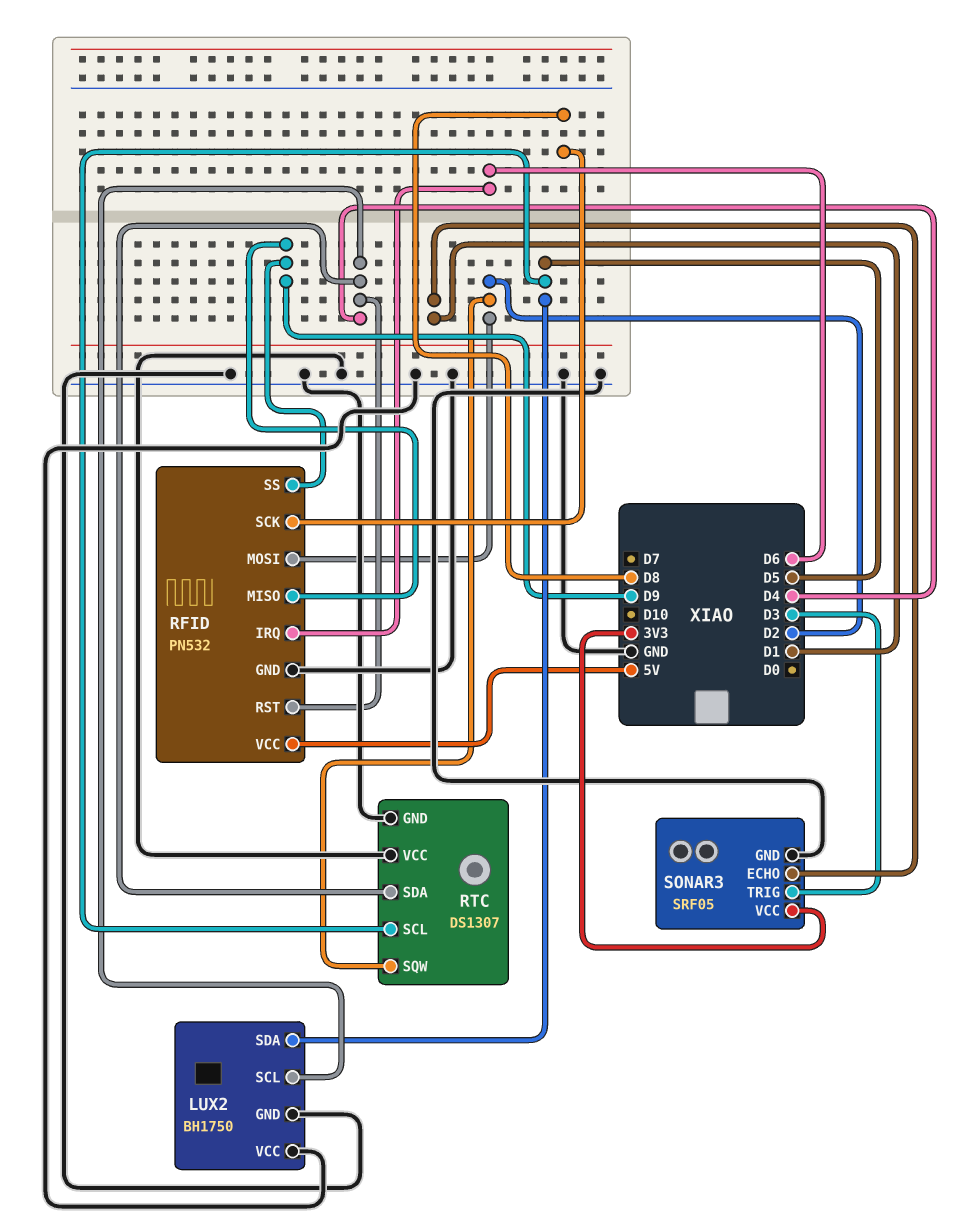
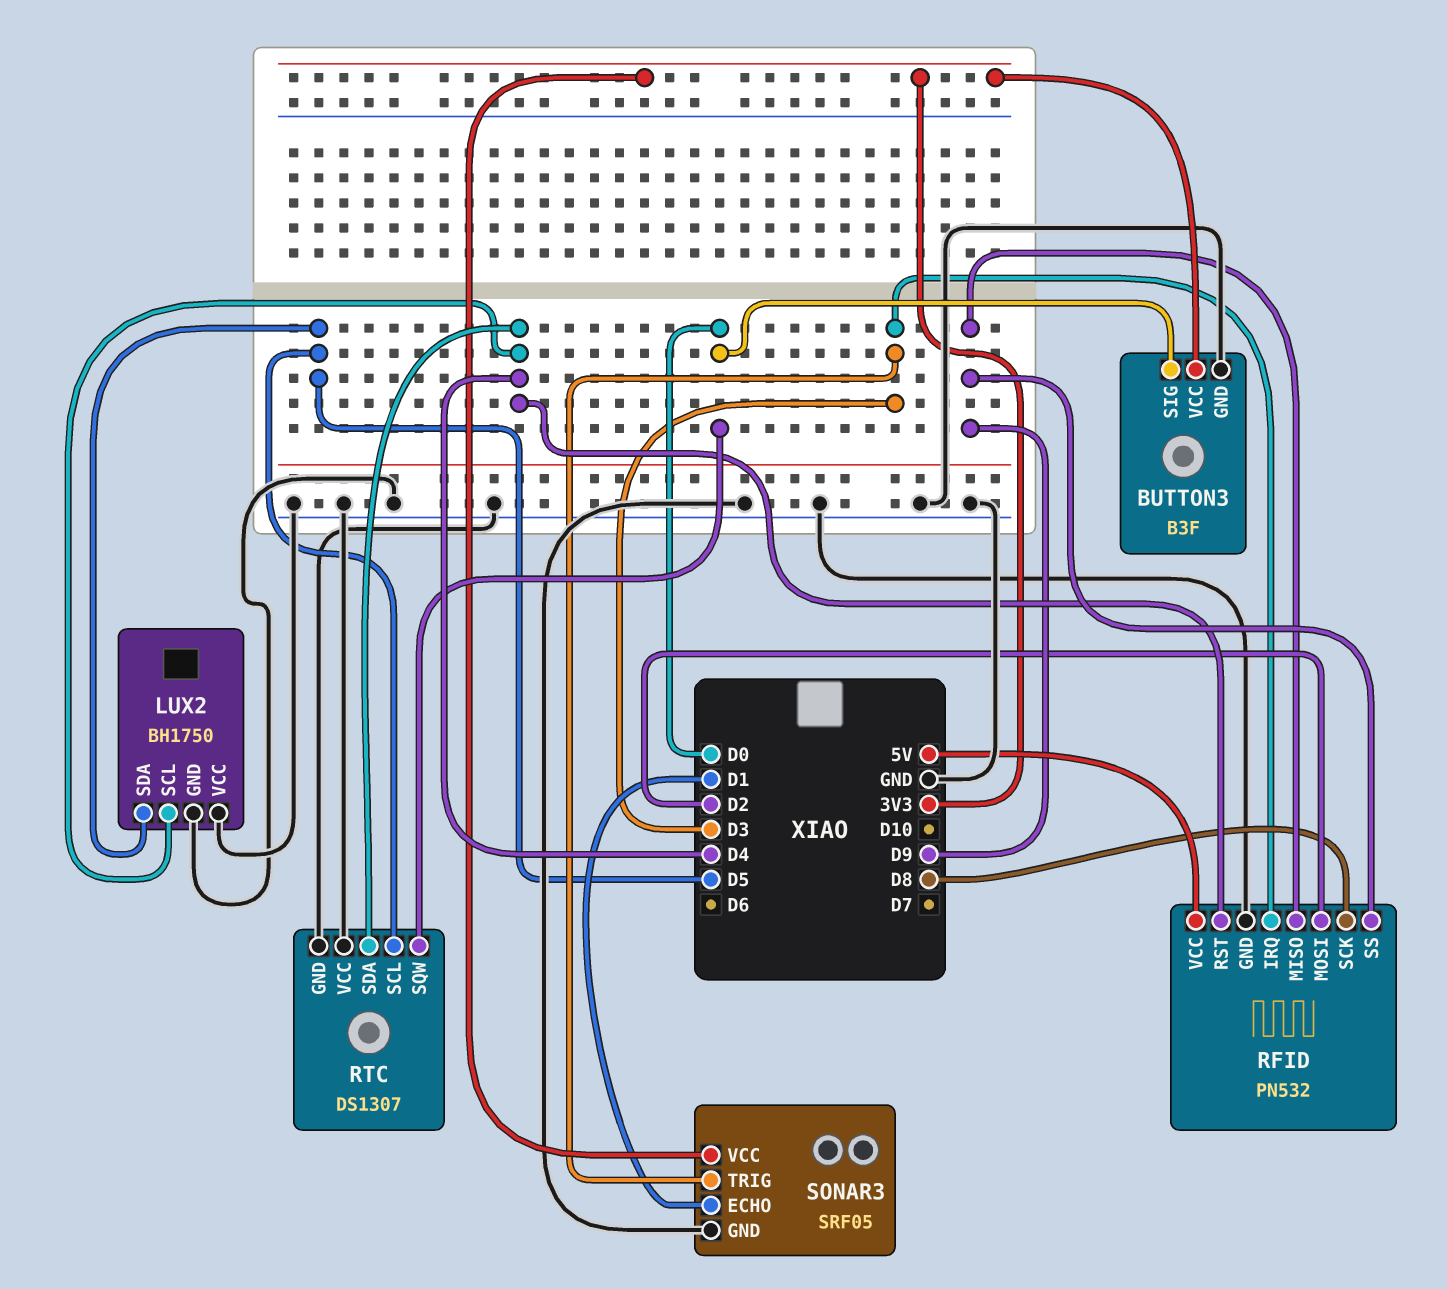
BUTTON3: none -> B3F
BUTTON3 pin GND: none -> GND
BUTTON3 pin SIG: none -> D0
BUTTON3 pin VCC: none -> 3V3
RFID pin IRQ: D6 -> D3
RTC pin SQW: D2 -> D0

